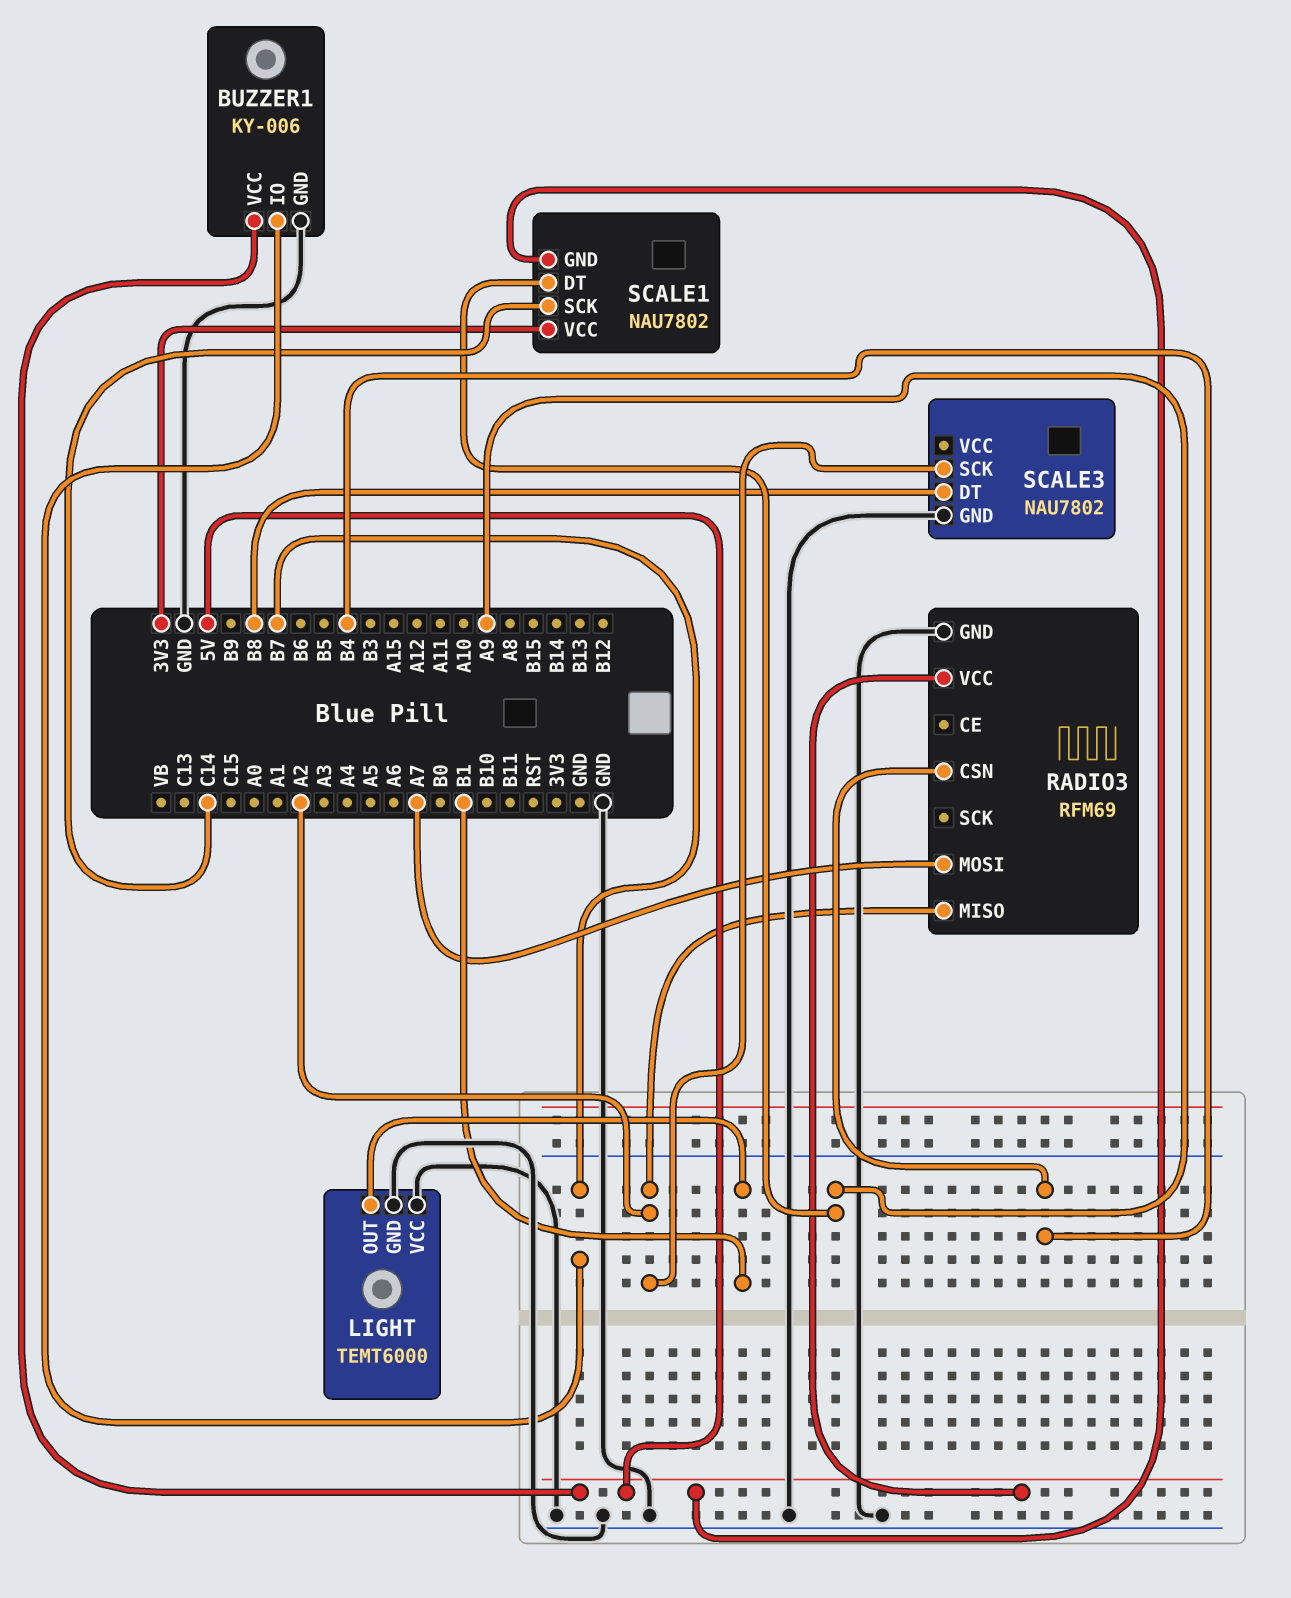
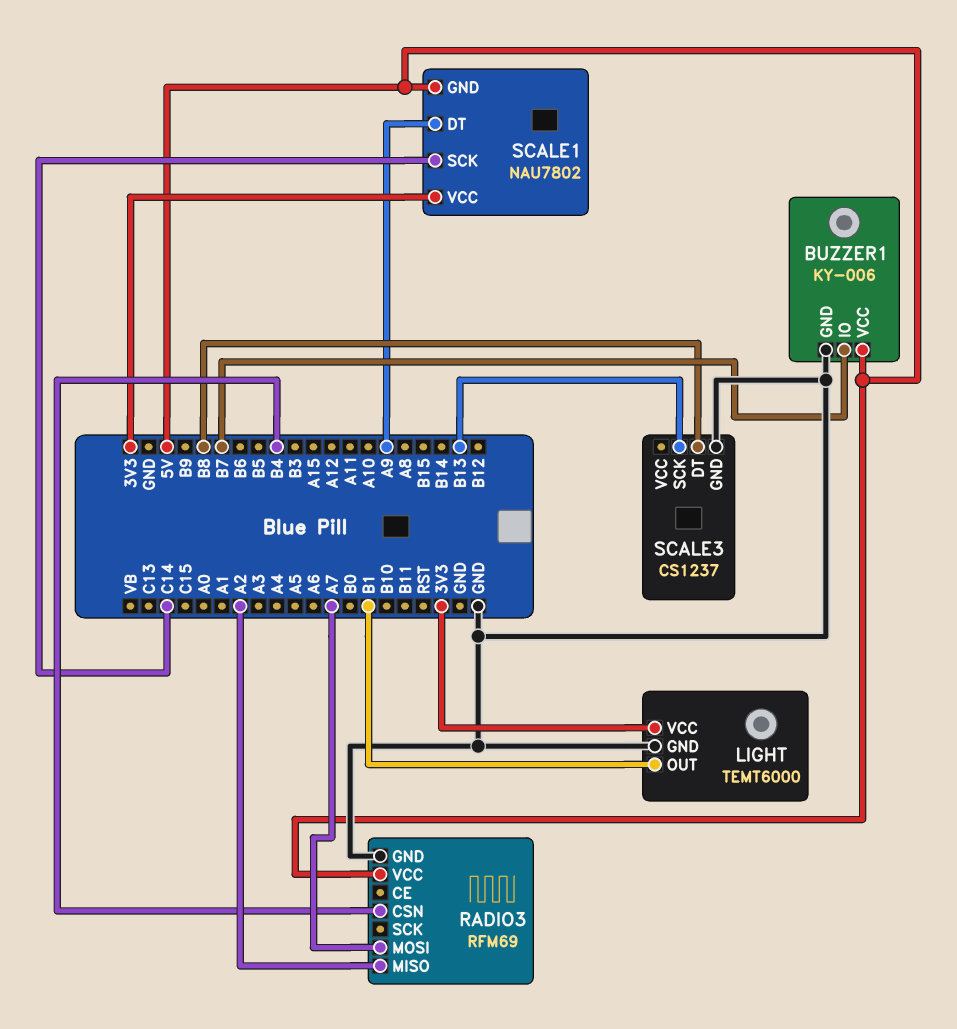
LIGHT pin VCC: GND -> 3V3
SCALE3: NAU7802 -> CS1237
SCALE3 pin SCK: A2 -> B13

